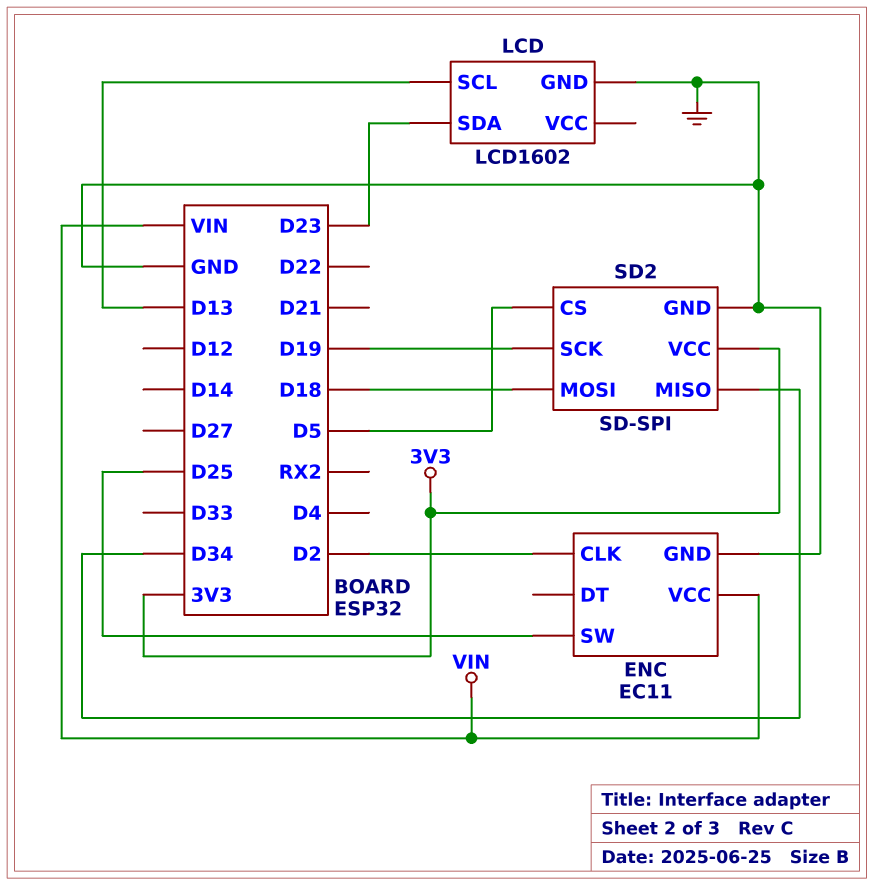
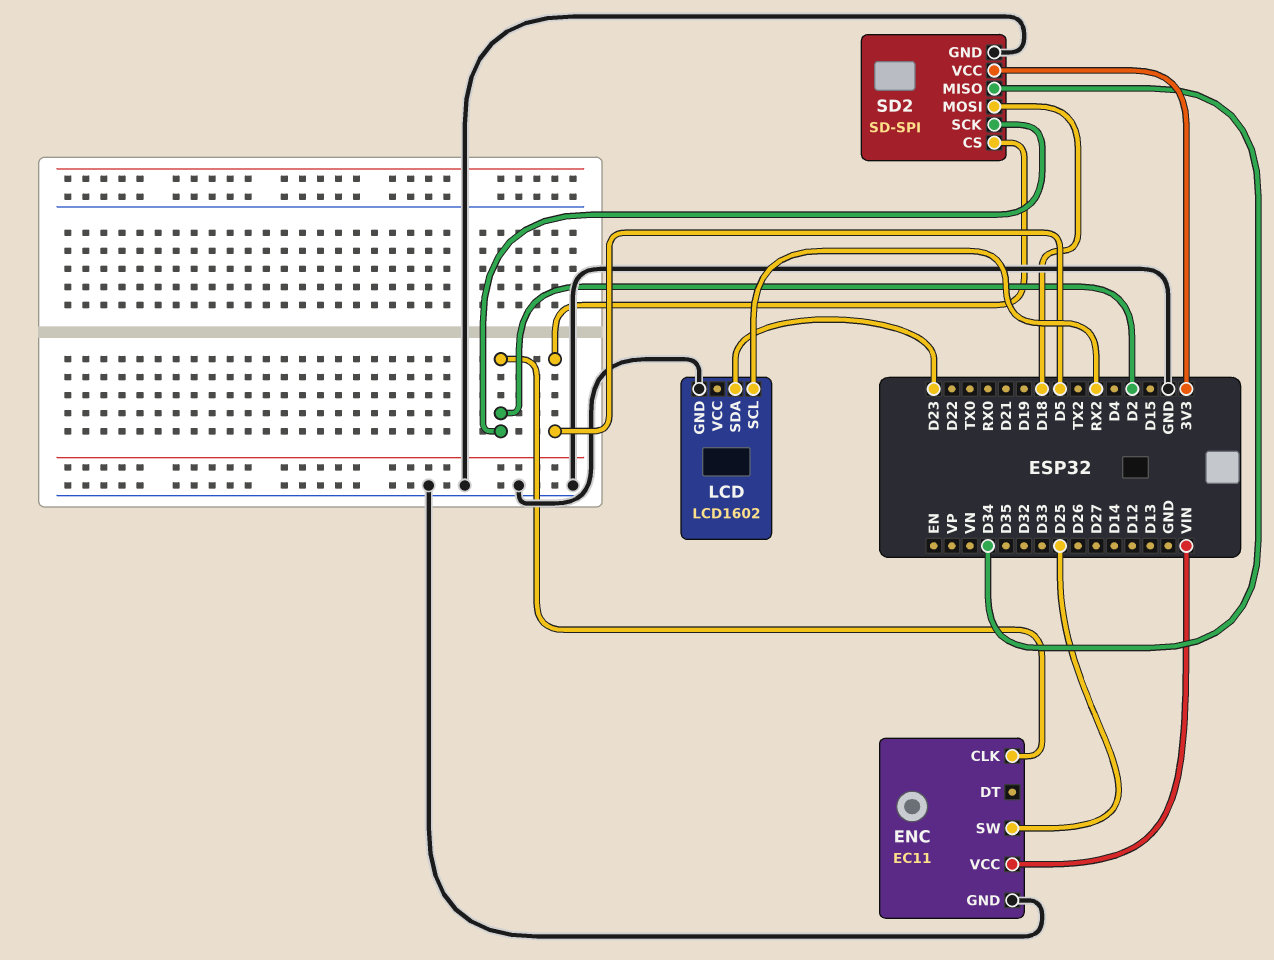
LCD pin SCL: D13 -> RX2
SD2 pin SCK: D19 -> D2

